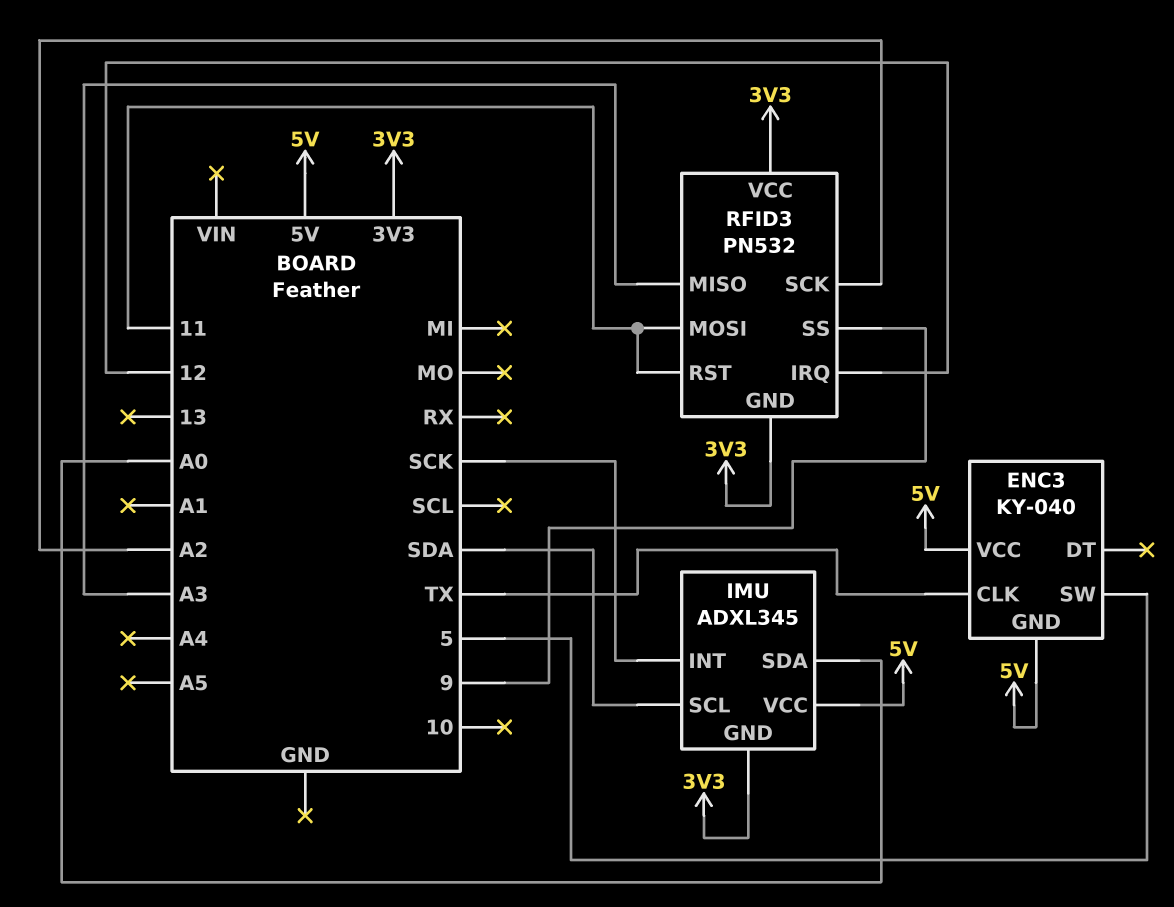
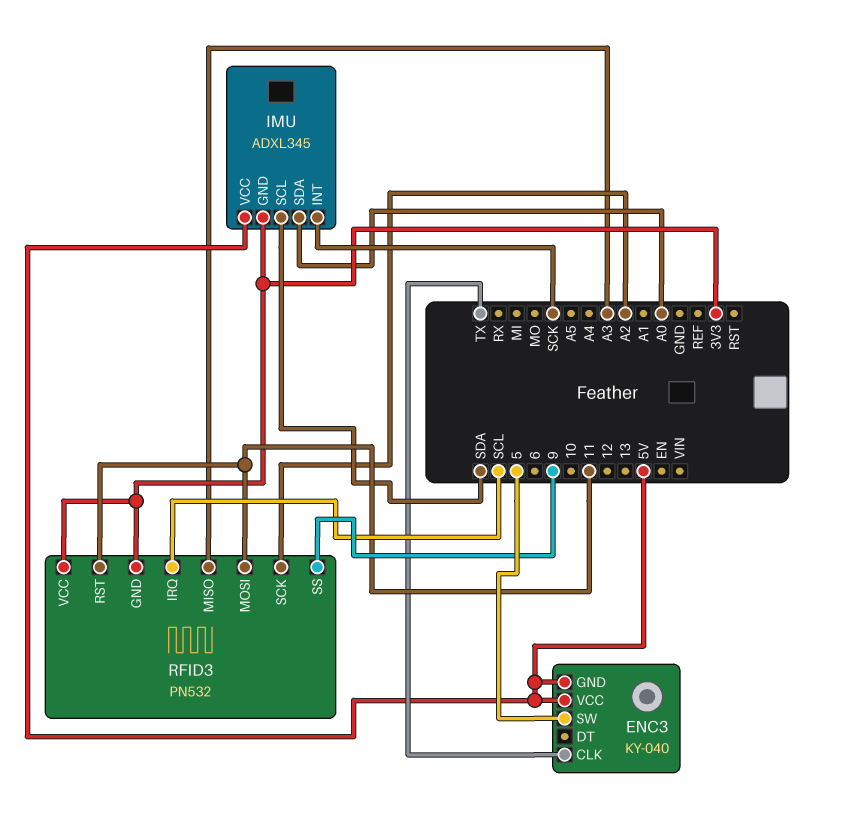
RFID3 pin IRQ: 12 -> SCL

